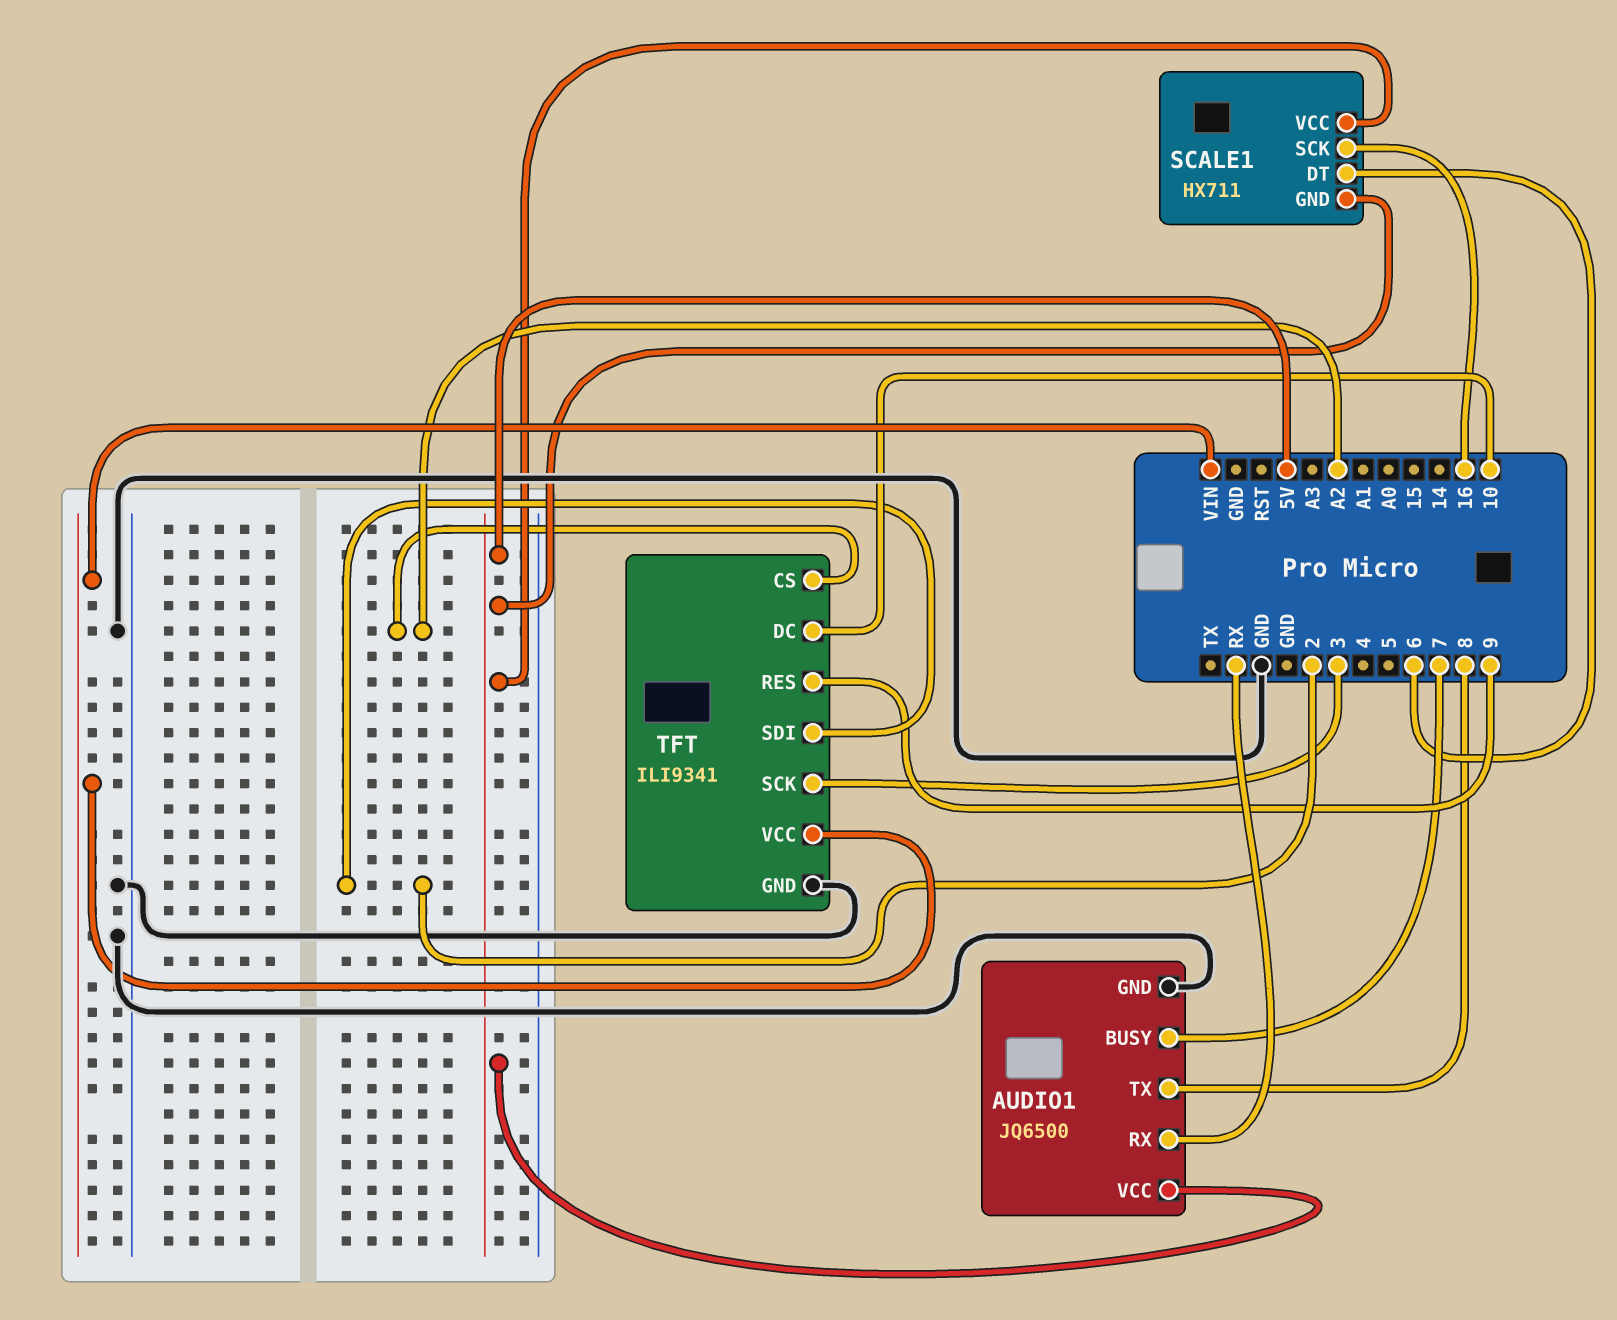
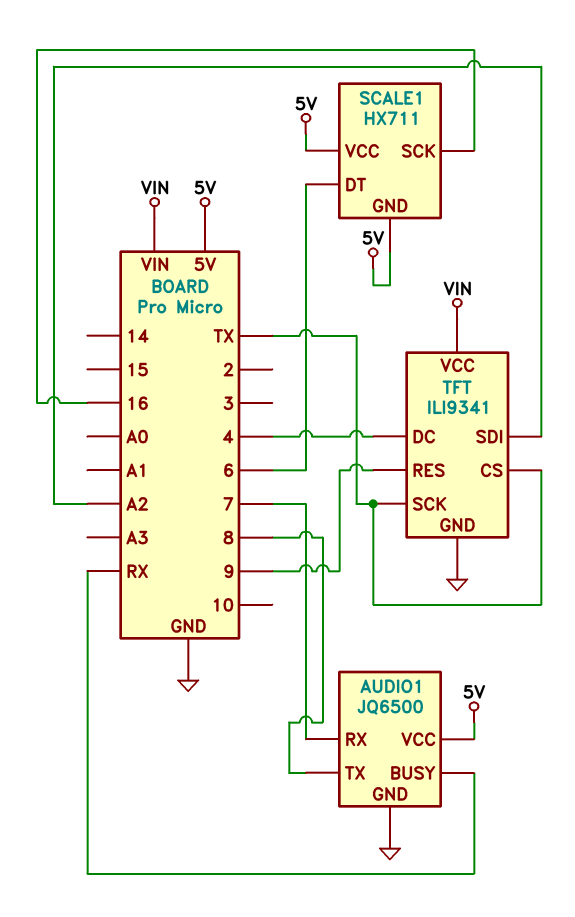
AUDIO1 pin BUSY: 7 -> RX
AUDIO1 pin RX: RX -> 7
TFT pin CS: A2 -> TX
TFT pin DC: 10 -> 4
TFT pin SCK: 3 -> TX
TFT pin SDI: 2 -> A2

